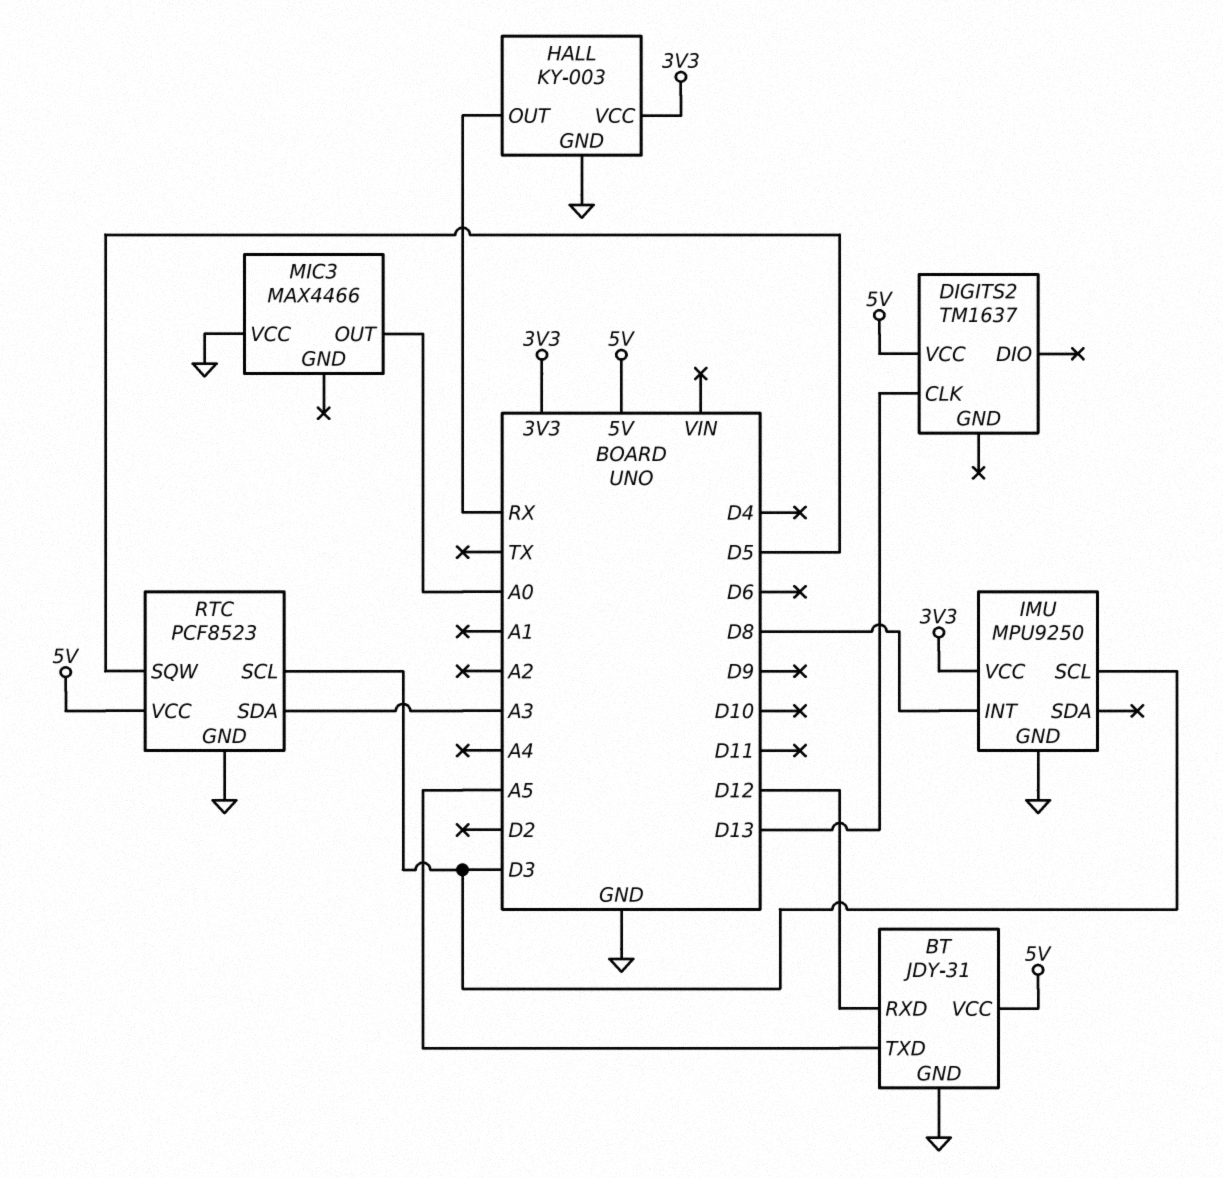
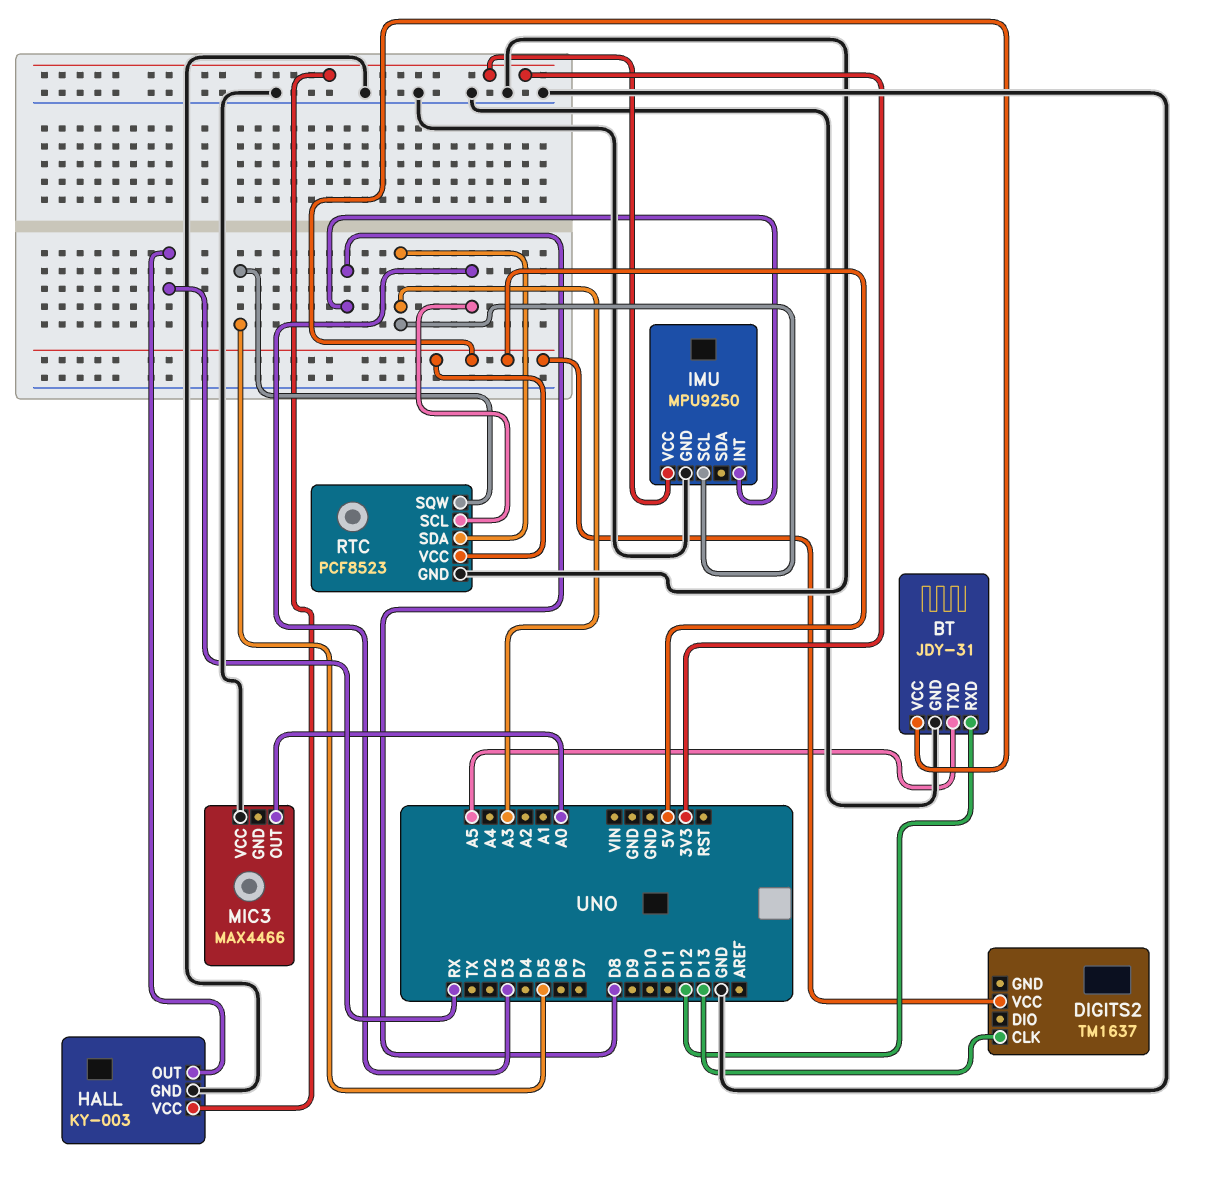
IMU pin SCL: D3 -> A3

